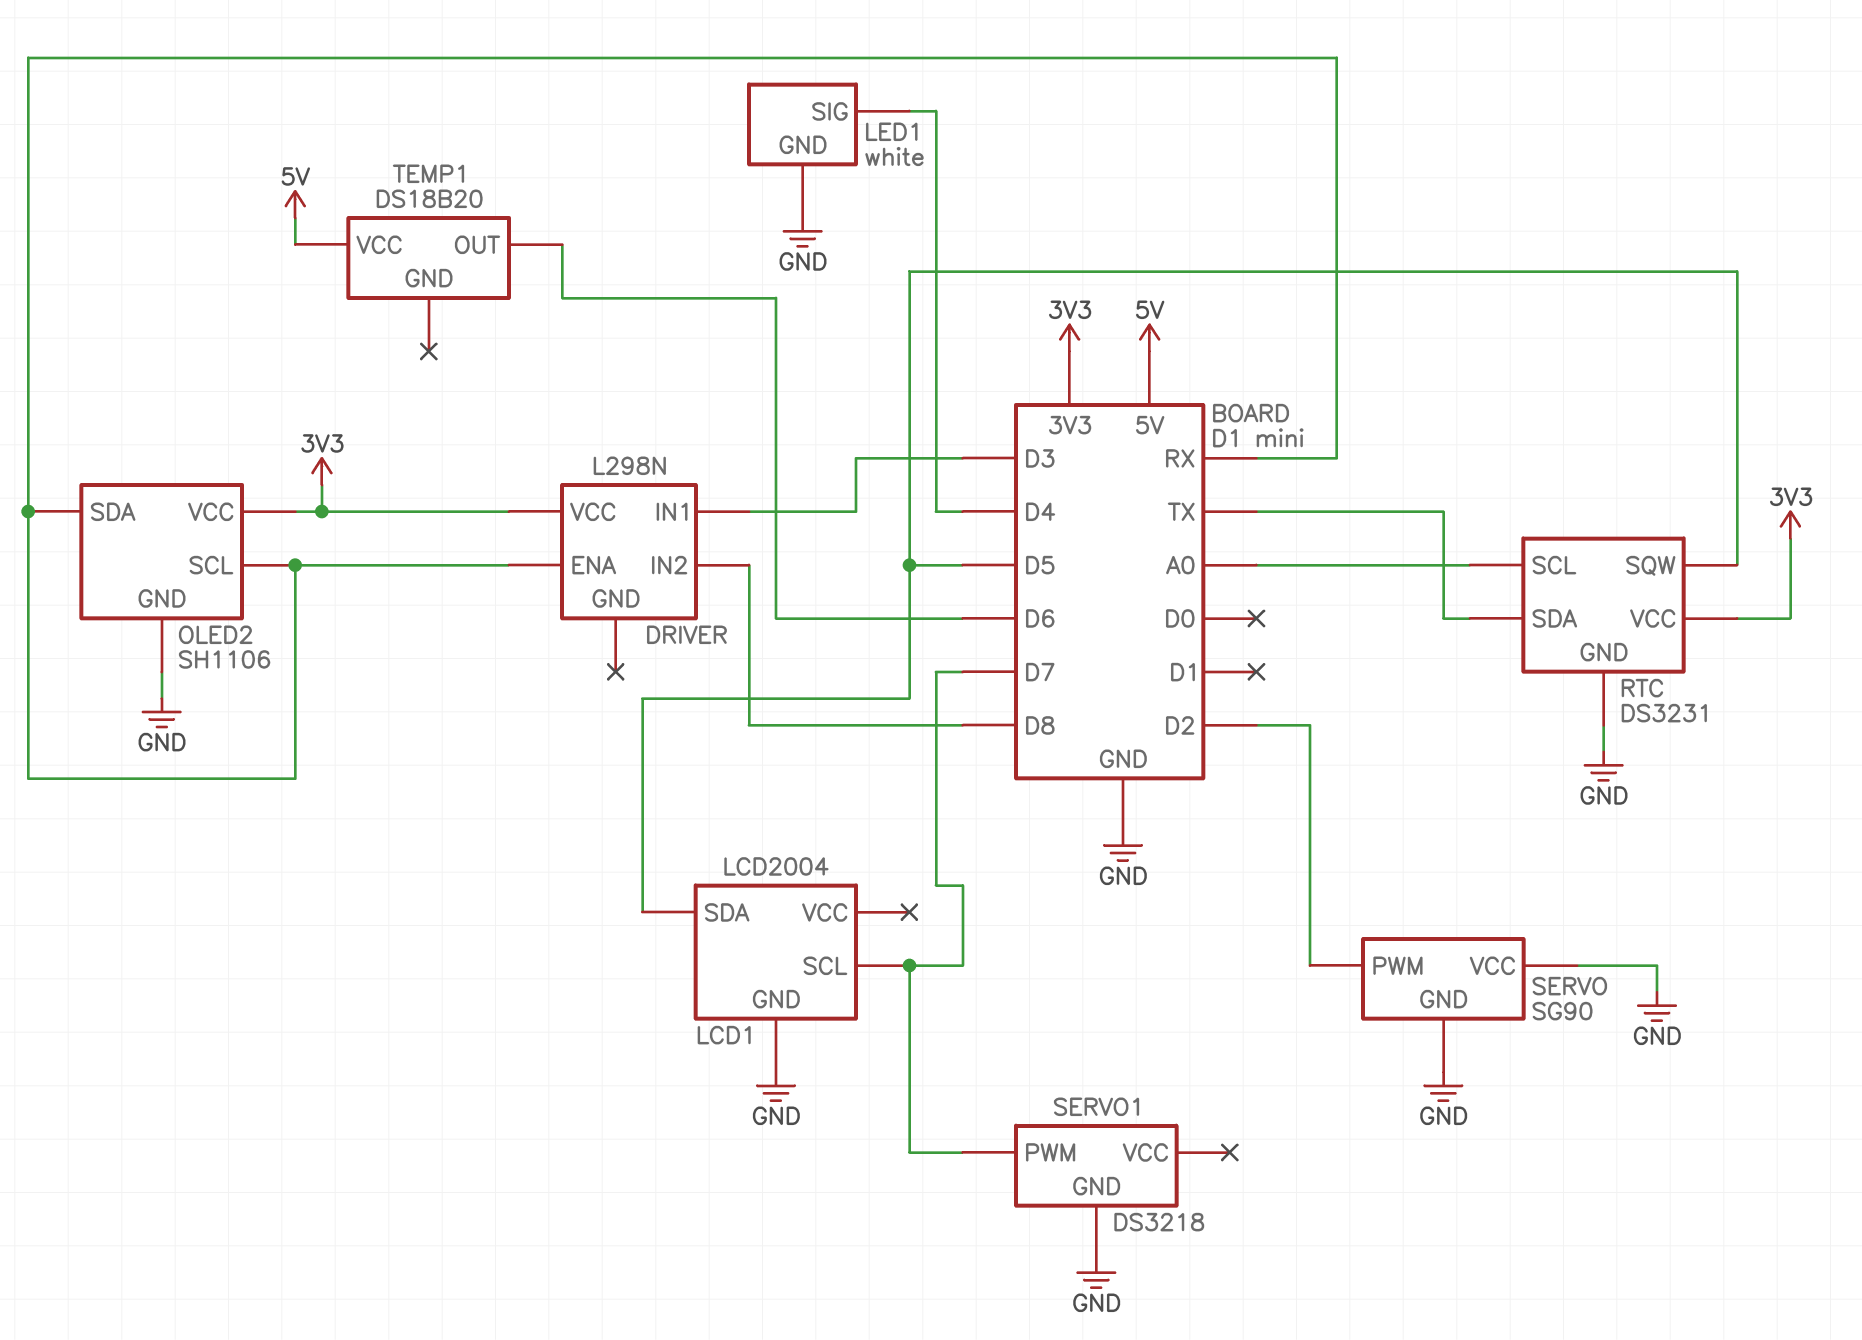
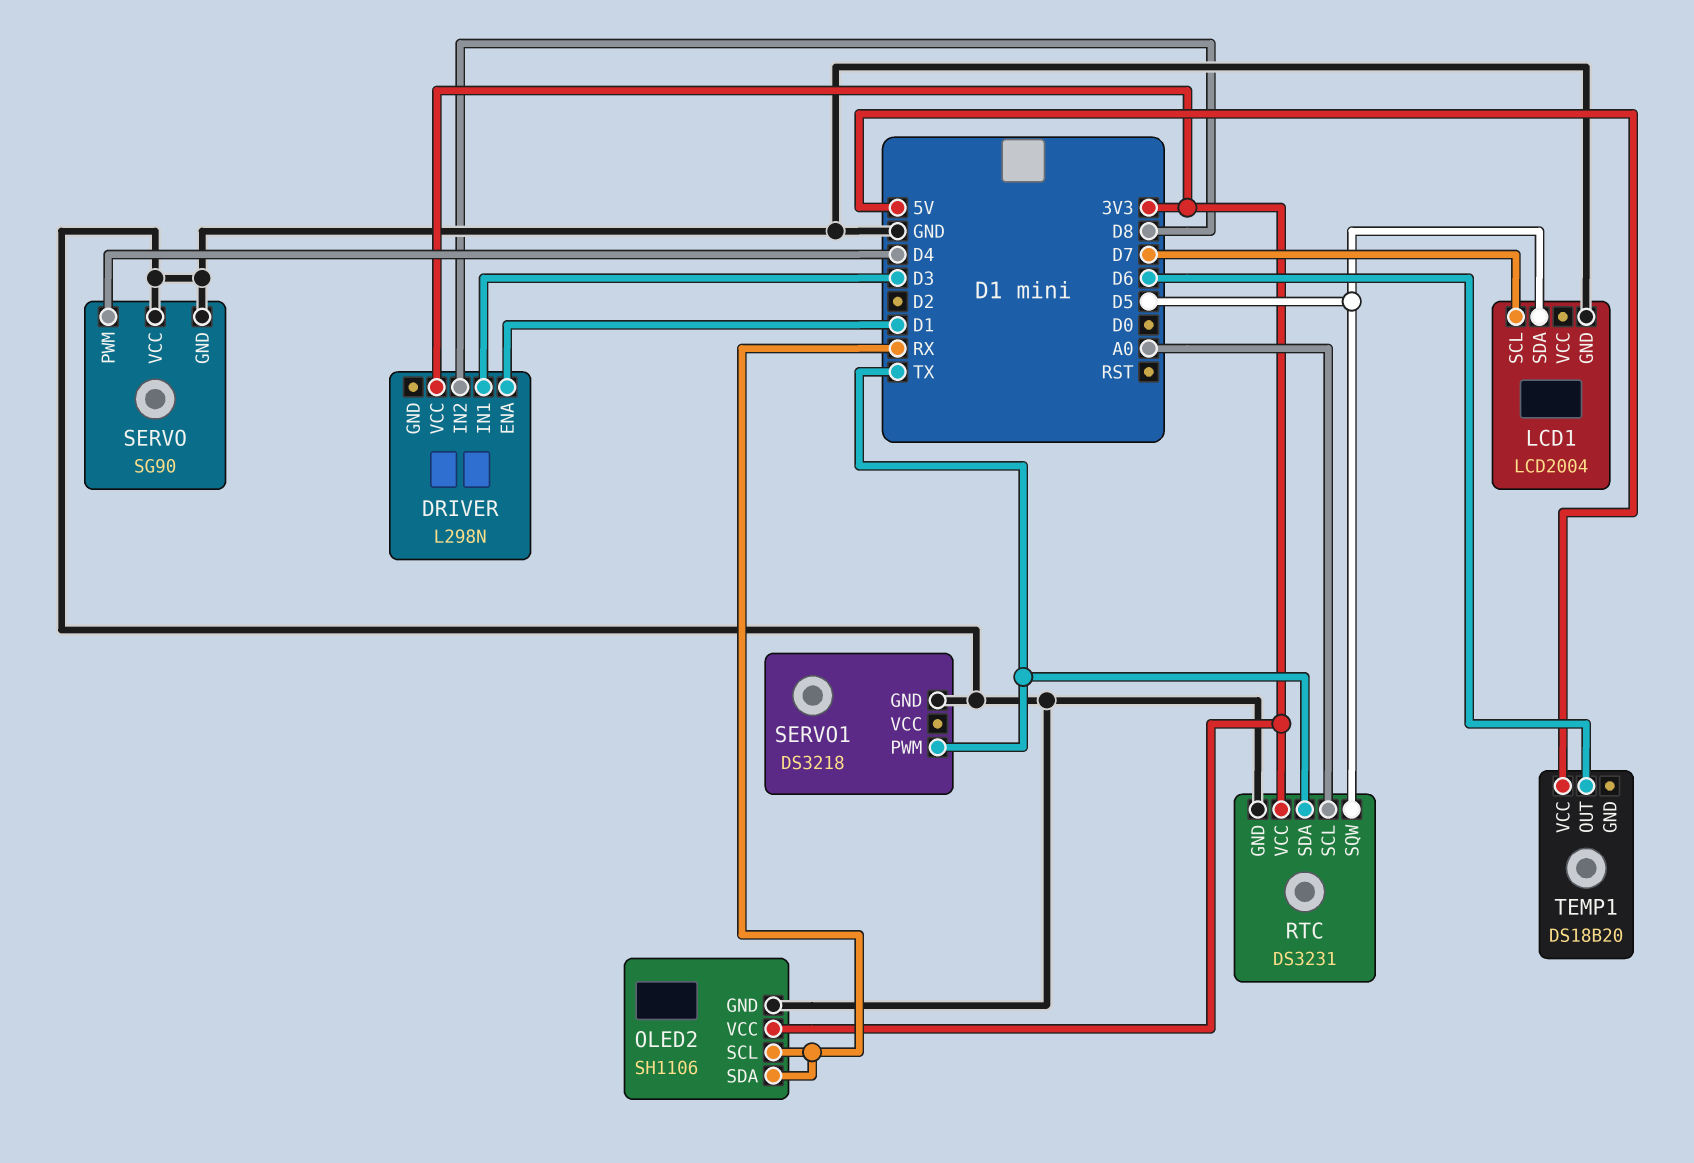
DRIVER pin ENA: RX -> D1
LED1: white -> none
LED1 pin GND: GND -> none
LED1 pin SIG: D4 -> none
SERVO pin PWM: D2 -> D4
SERVO1 pin PWM: D7 -> TX

